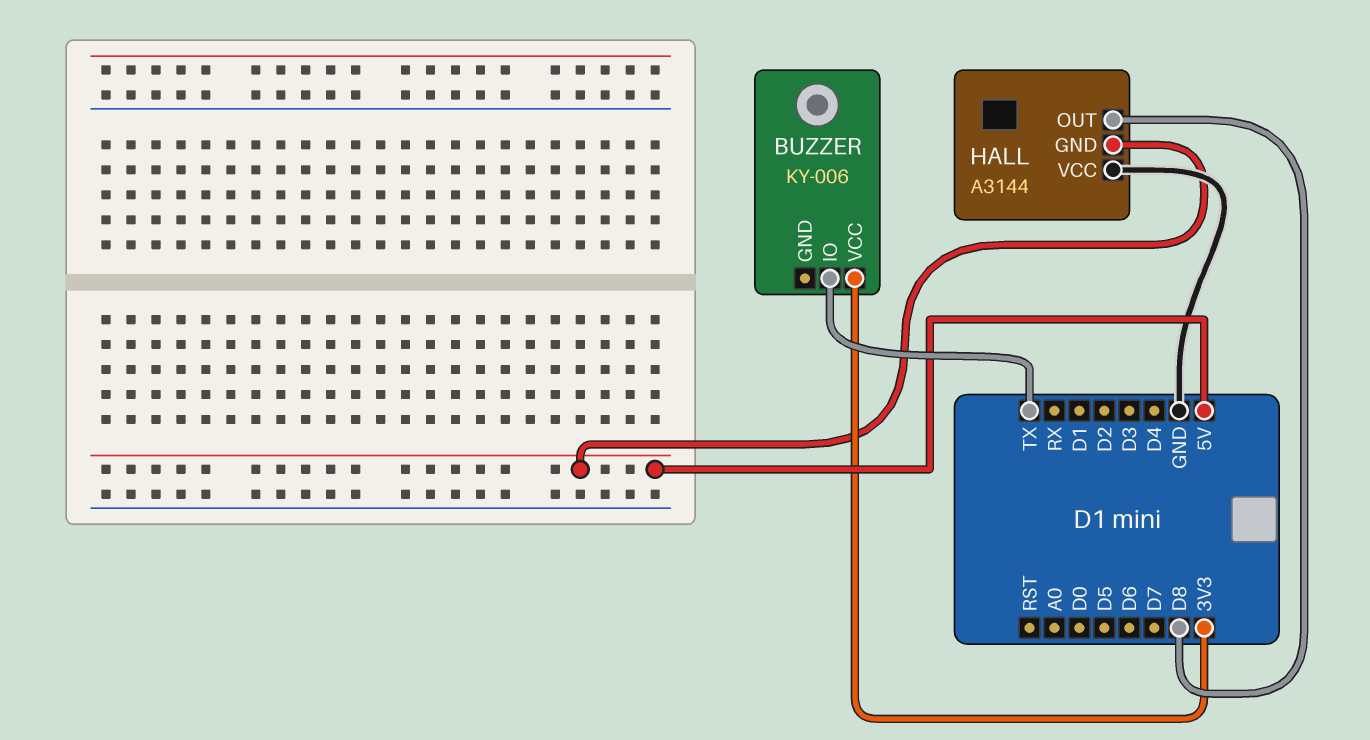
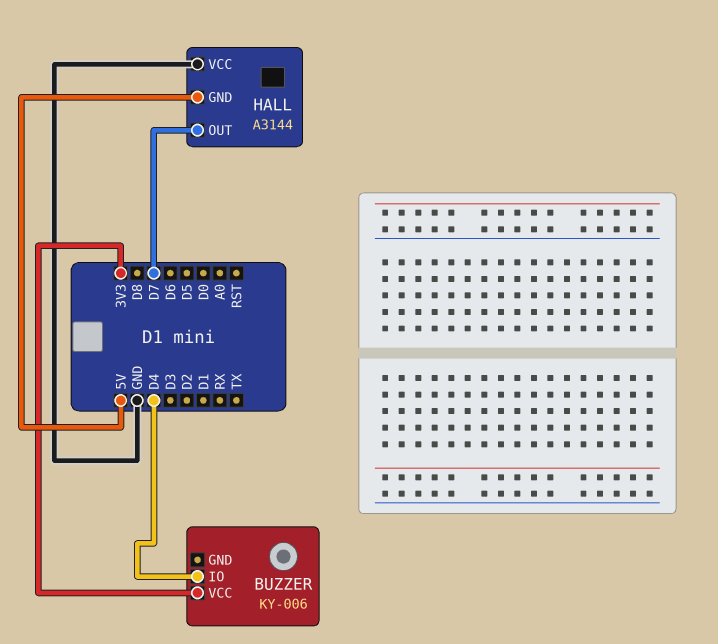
BUZZER pin IO: TX -> D4
HALL pin OUT: D8 -> D7

